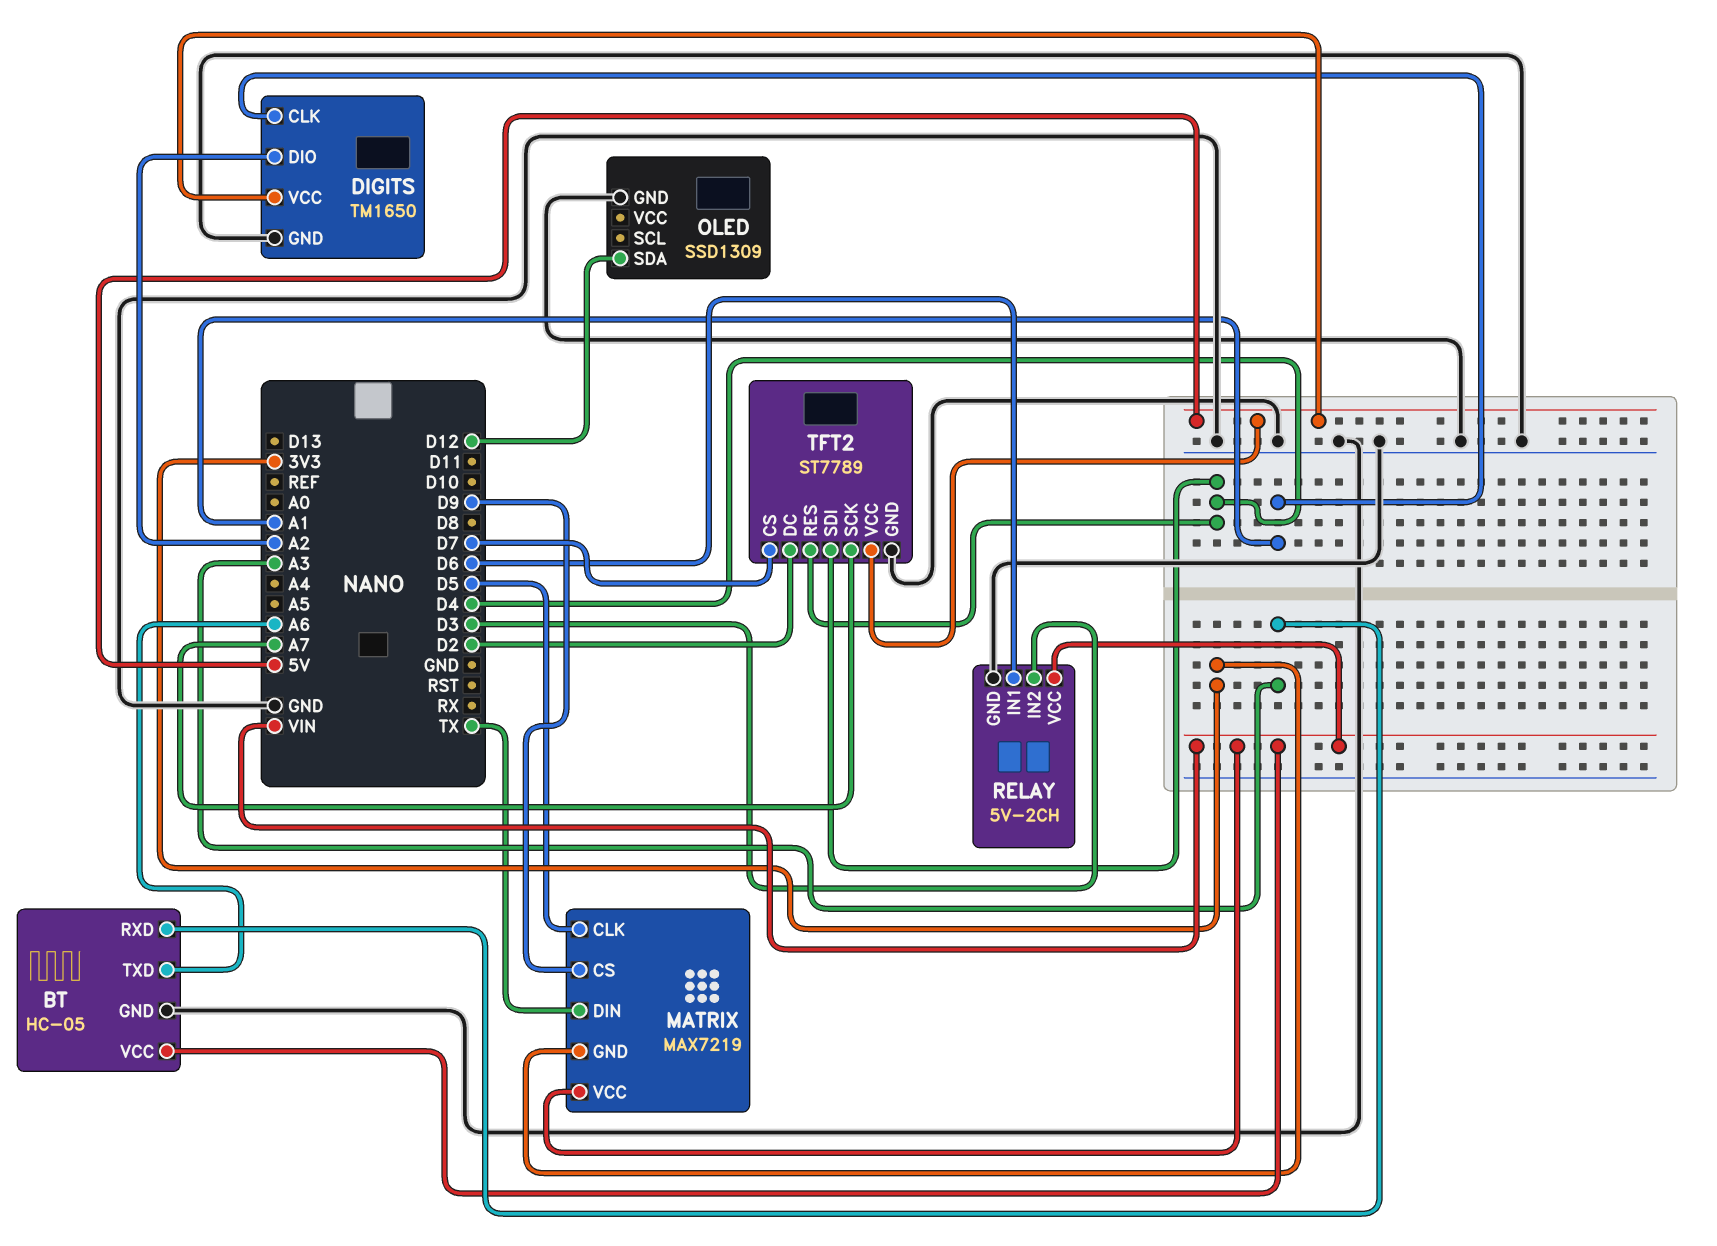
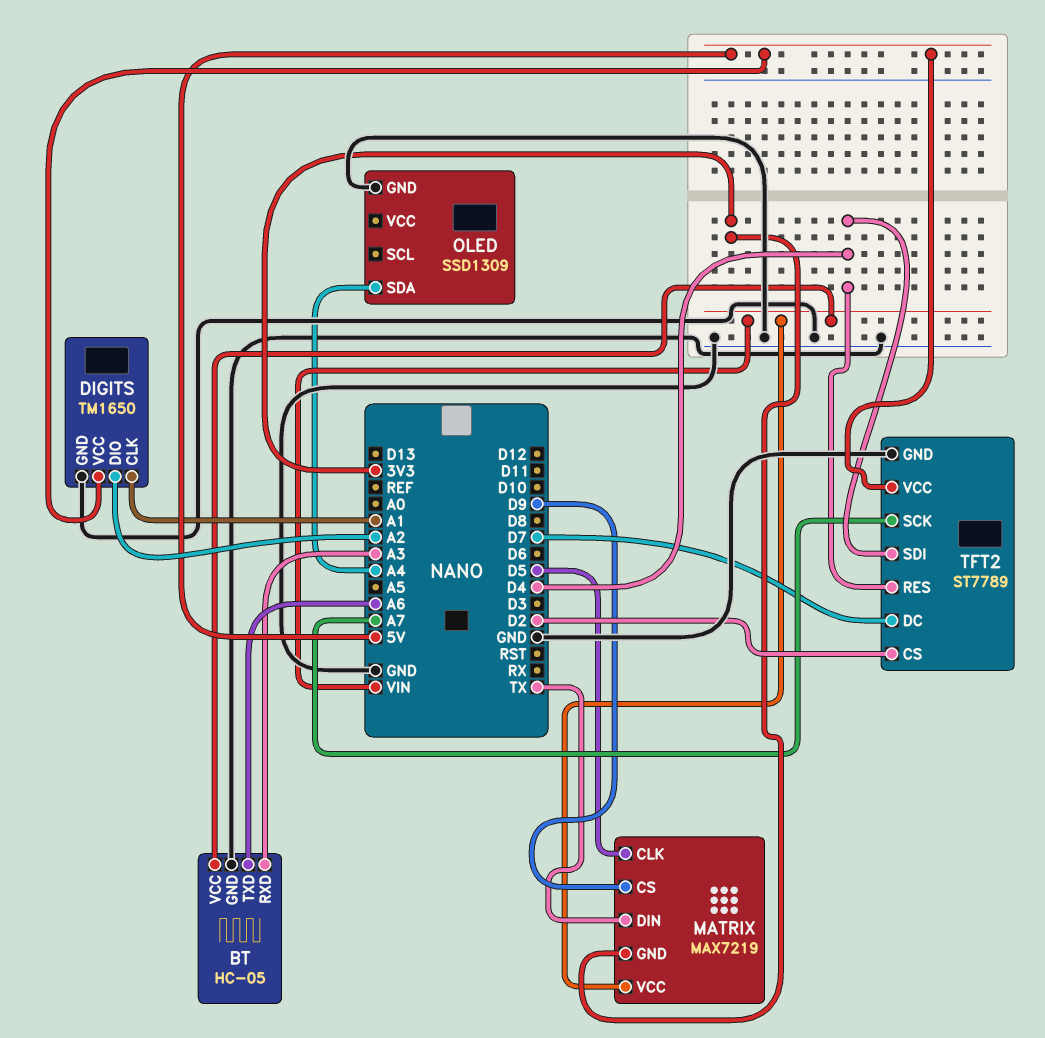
OLED pin SDA: D12 -> A4
RELAY: 5V-2CH -> none
RELAY pin GND: GND -> none
RELAY pin IN1: D6 -> none
RELAY pin IN2: D3 -> none
RELAY pin VCC: VIN -> none
TFT2 pin CS: D7 -> D2
TFT2 pin DC: D2 -> D7

